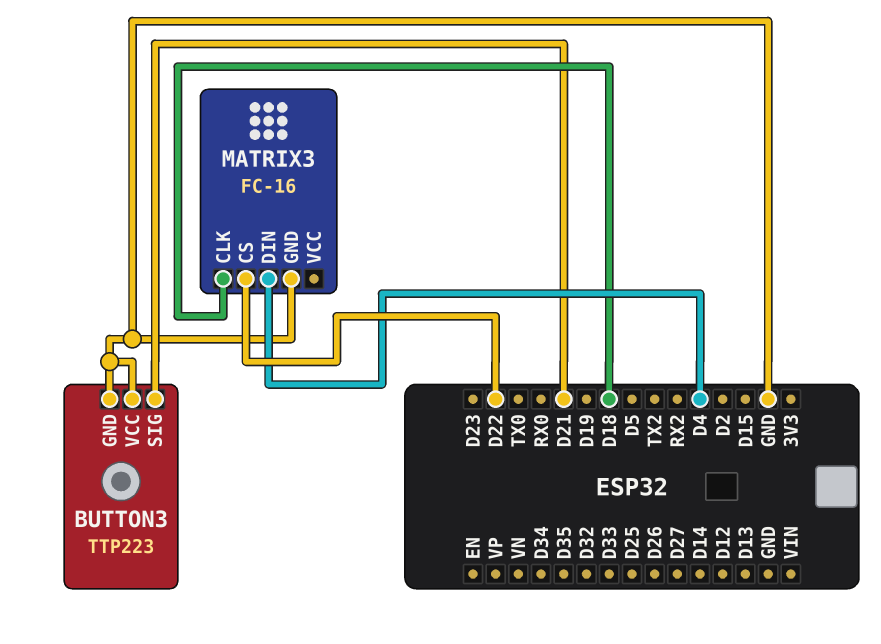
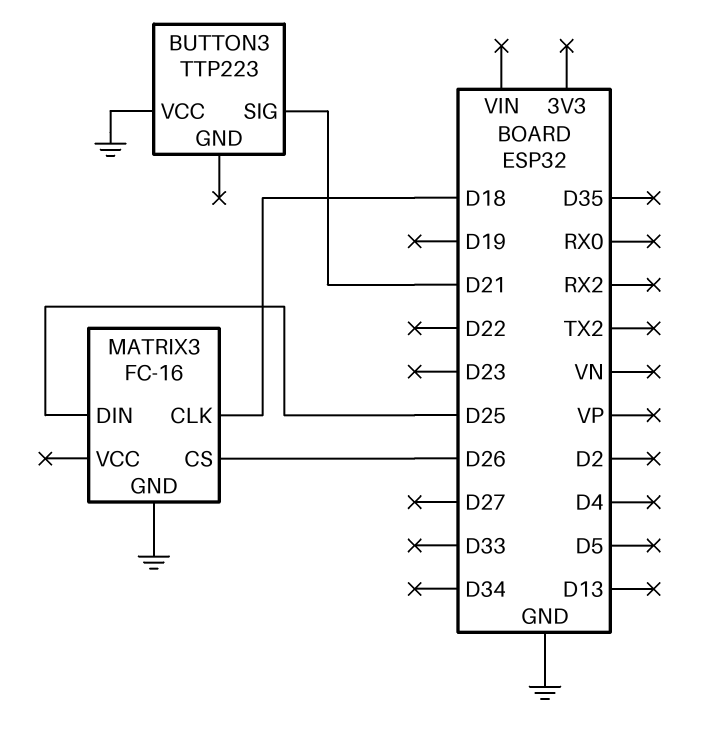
BUTTON3 pin GND: GND -> none
MATRIX3 pin CS: D22 -> D26
MATRIX3 pin DIN: D4 -> D25

